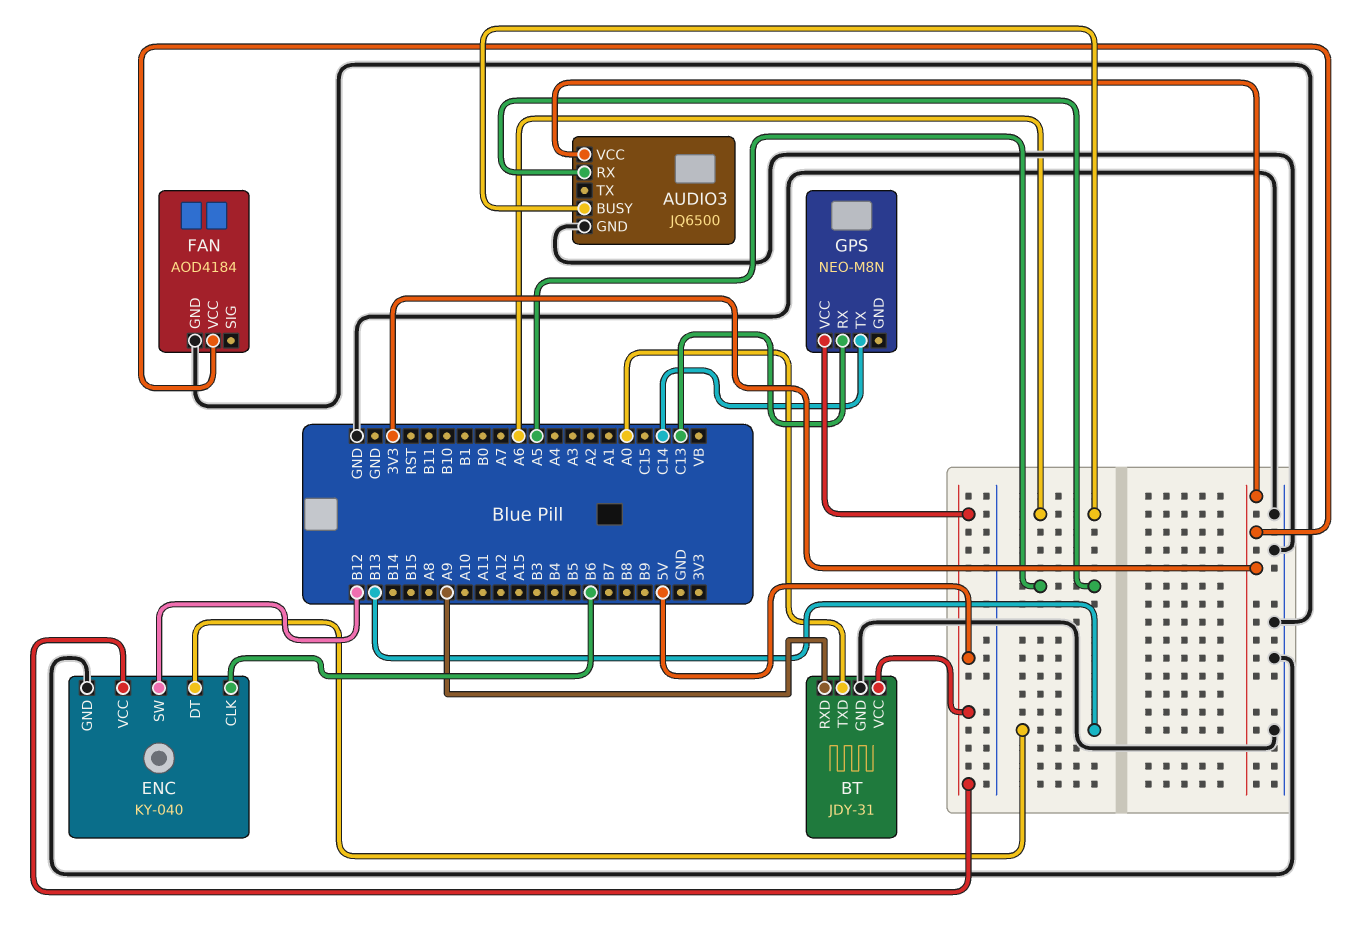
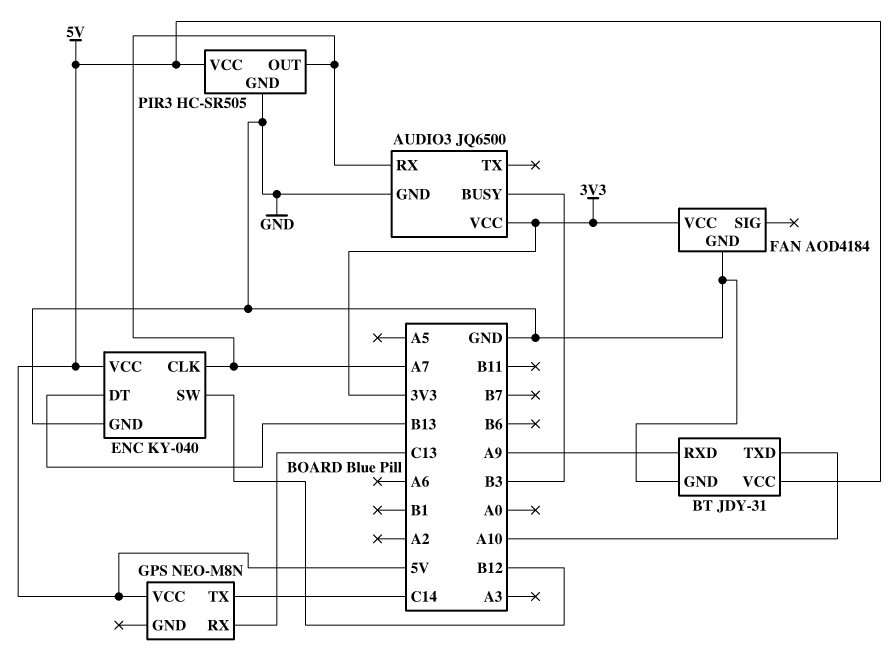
AUDIO3 pin BUSY: A6 -> B3
AUDIO3 pin RX: A5 -> A7
BT pin TXD: A0 -> A10
ENC pin CLK: B6 -> A7
PIR3: none -> HC-SR505
PIR3 pin GND: none -> GND
PIR3 pin OUT: none -> A7
PIR3 pin VCC: none -> 5V

